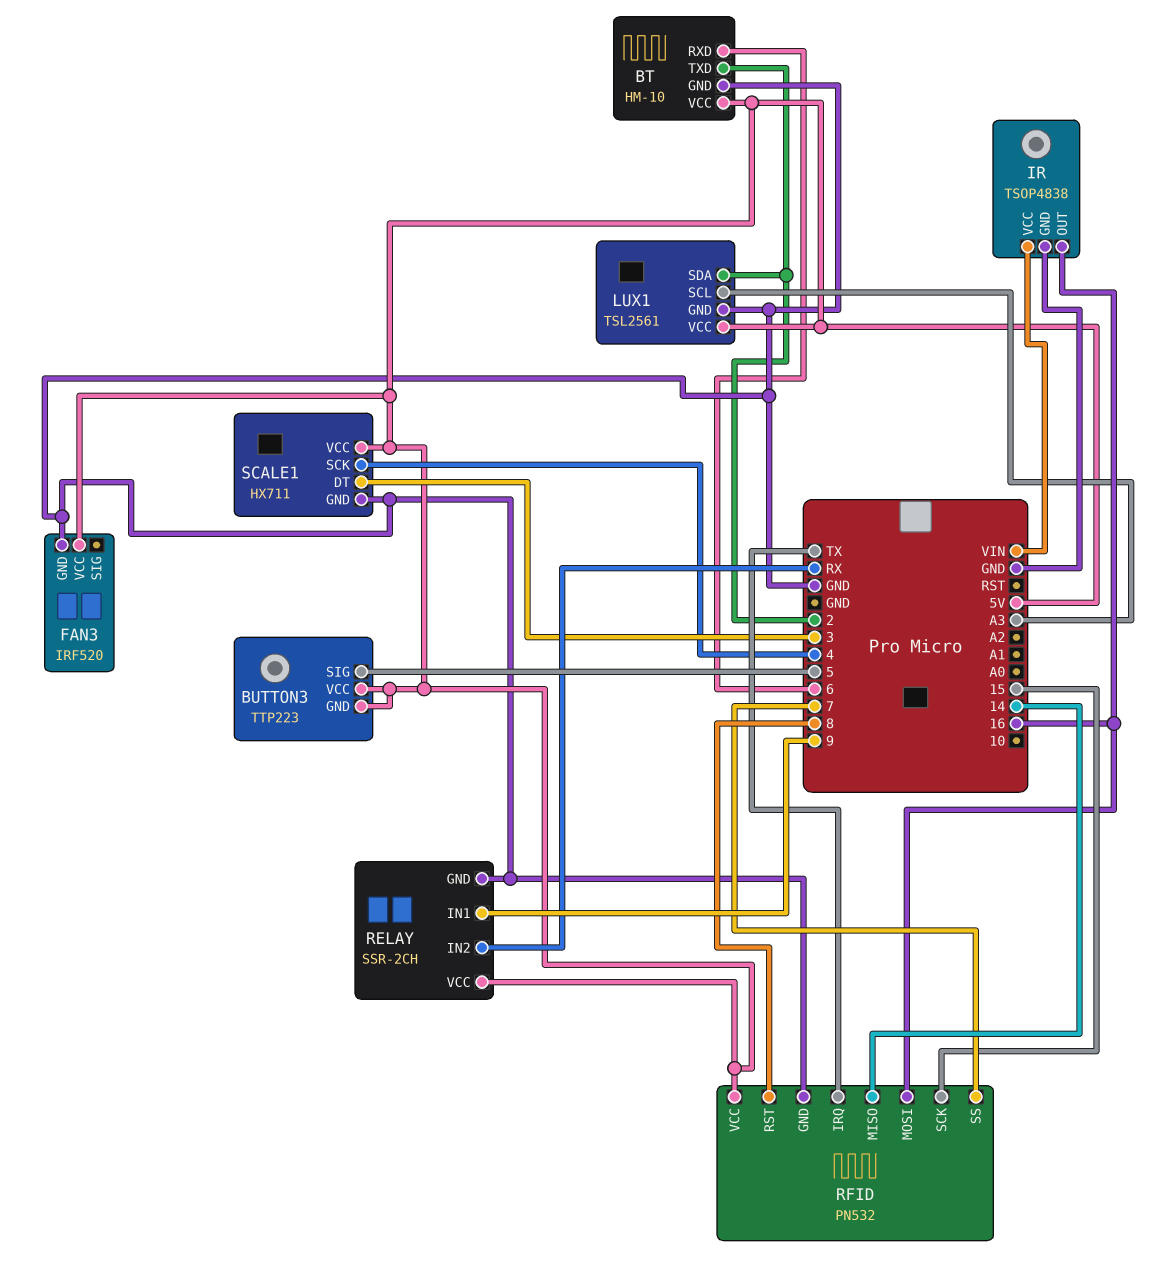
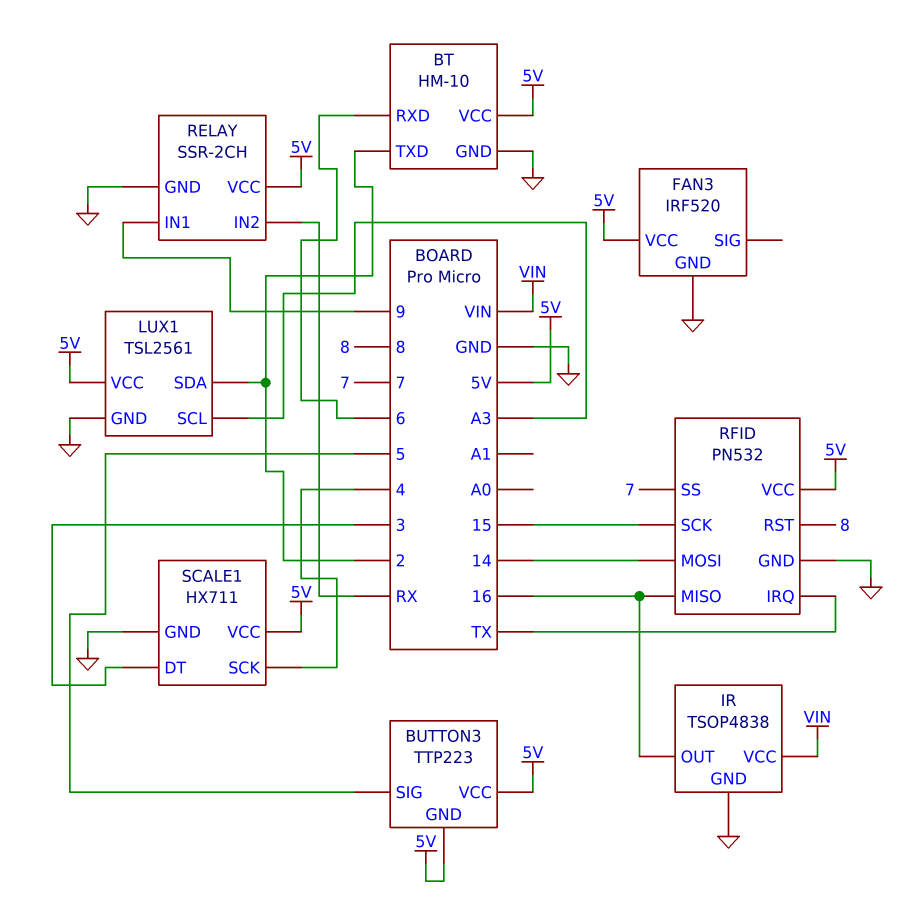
RFID pin MISO: 14 -> 16
RFID pin MOSI: 16 -> 14

